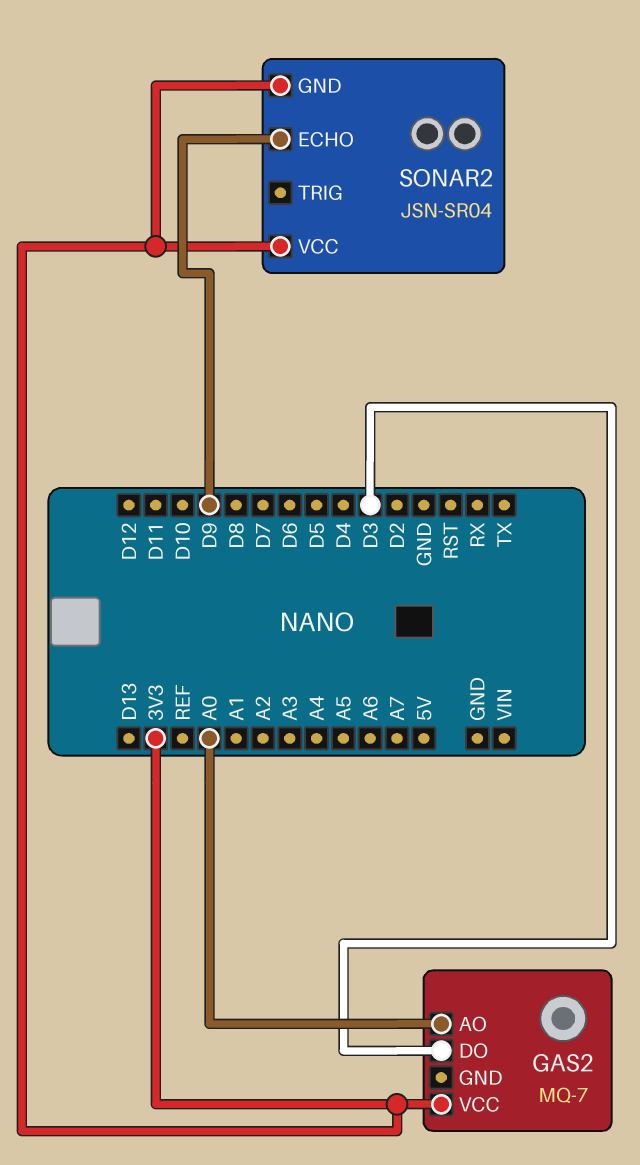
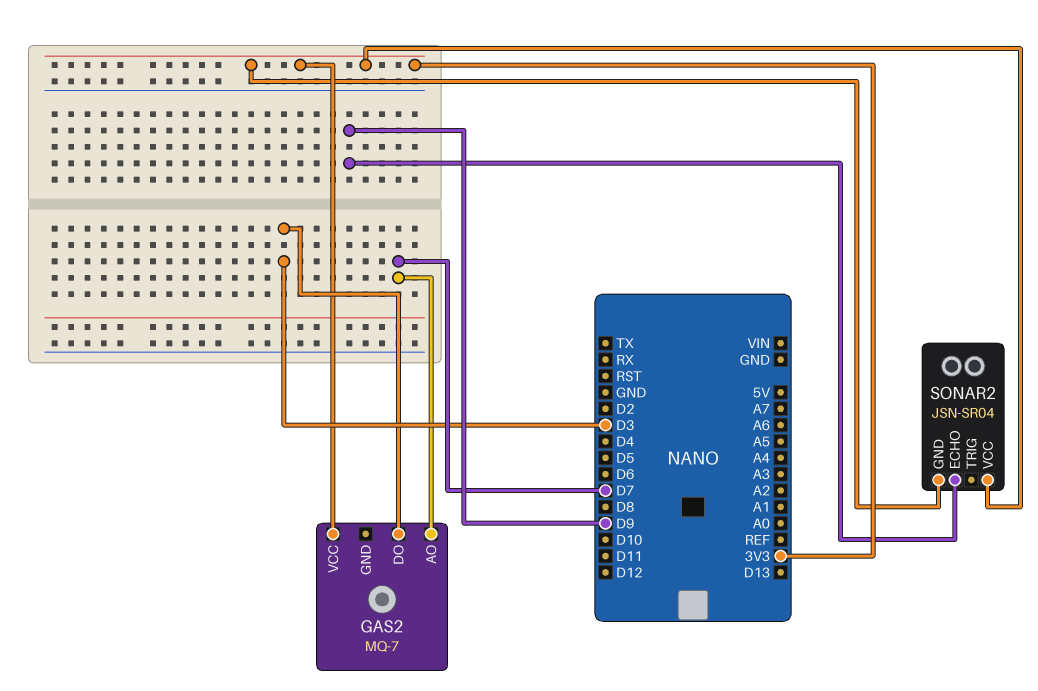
GAS2 pin AO: A0 -> D7

